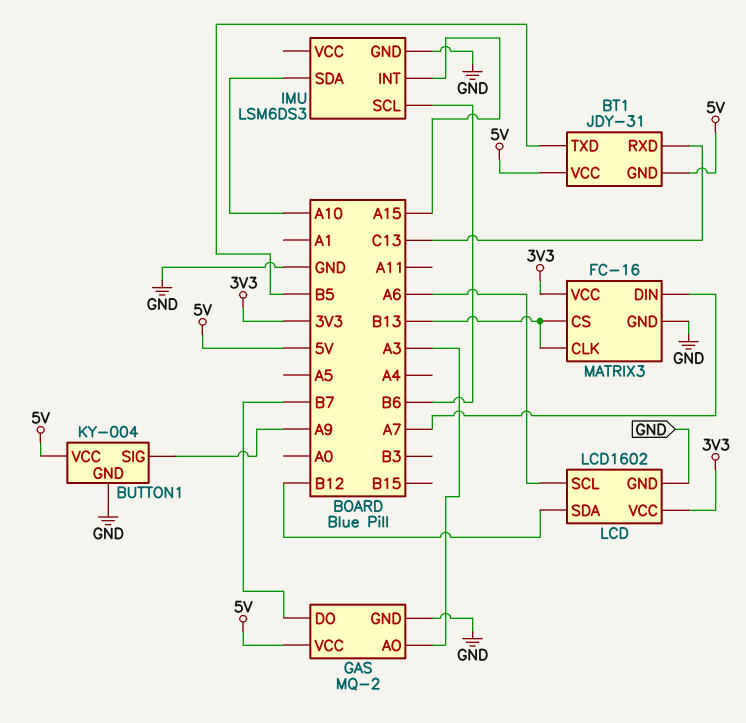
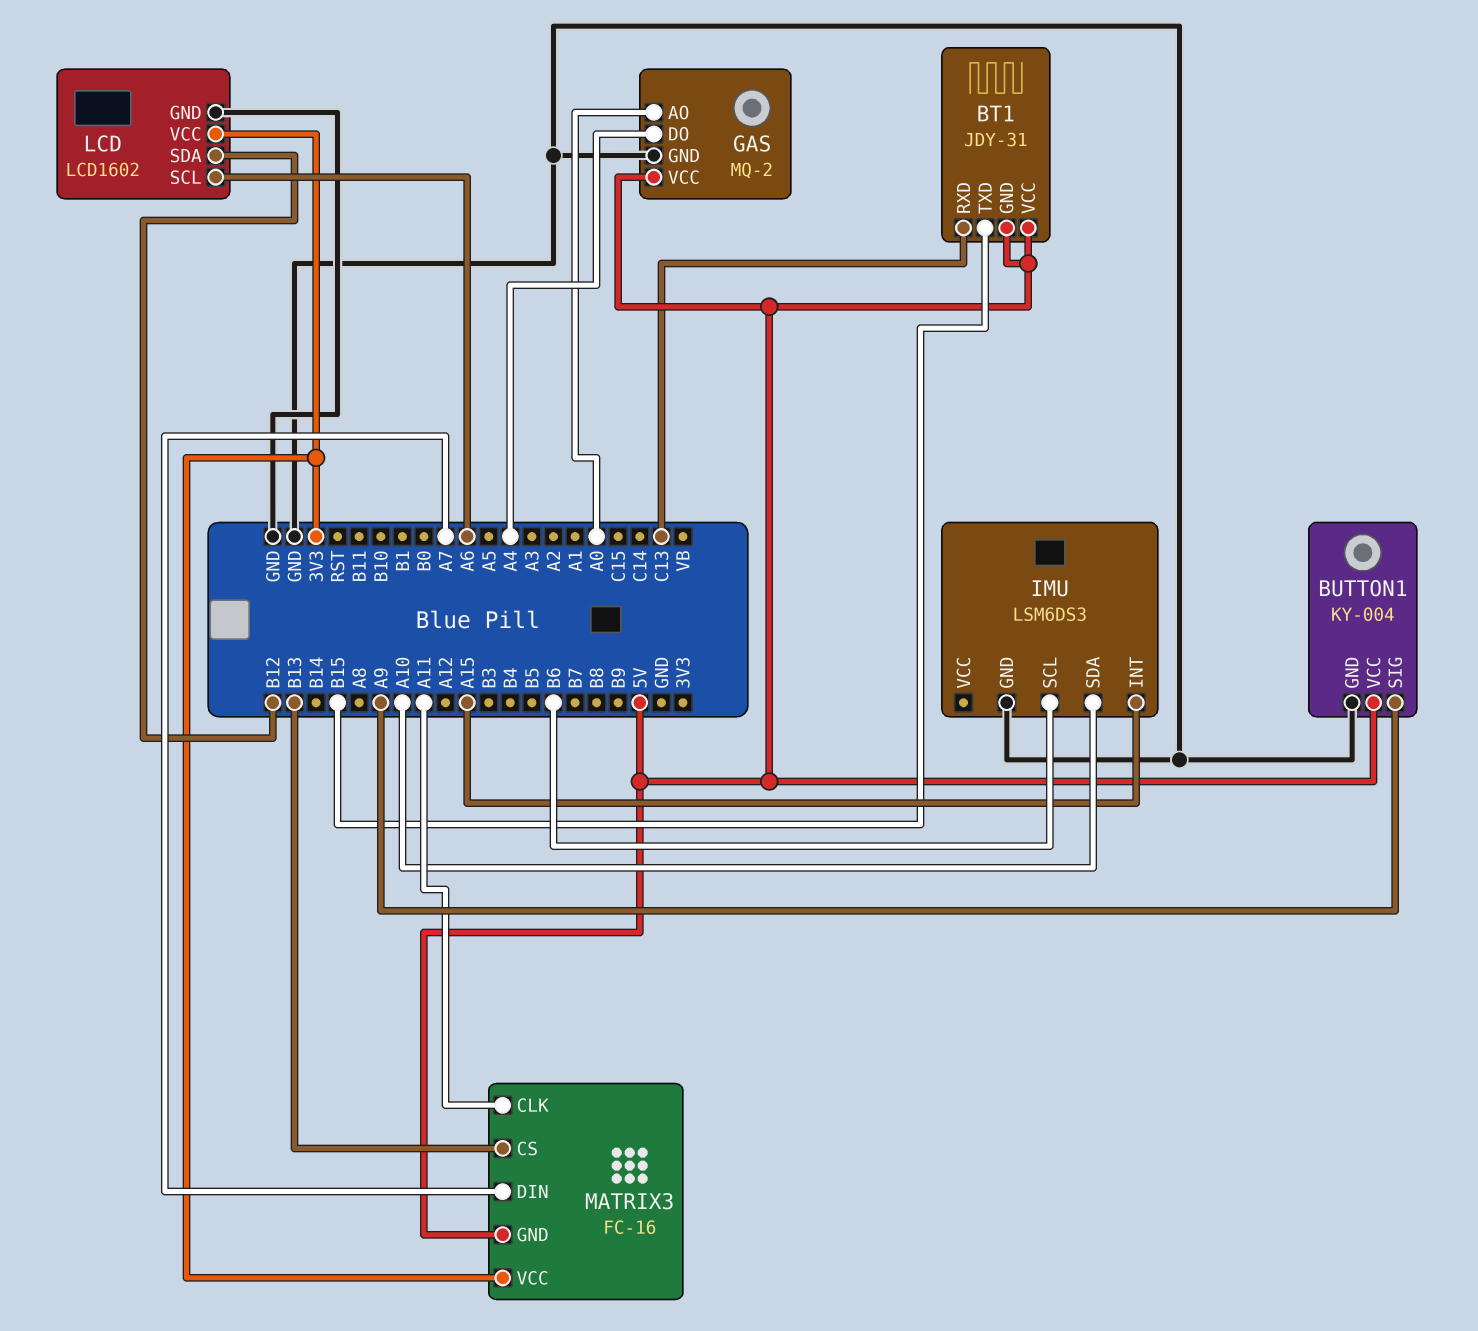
BT1 pin TXD: B5 -> B15
GAS pin AO: A3 -> A0
GAS pin DO: B7 -> A4
MATRIX3 pin CLK: B13 -> A11
MATRIX3 pin GND: GND -> 5V

